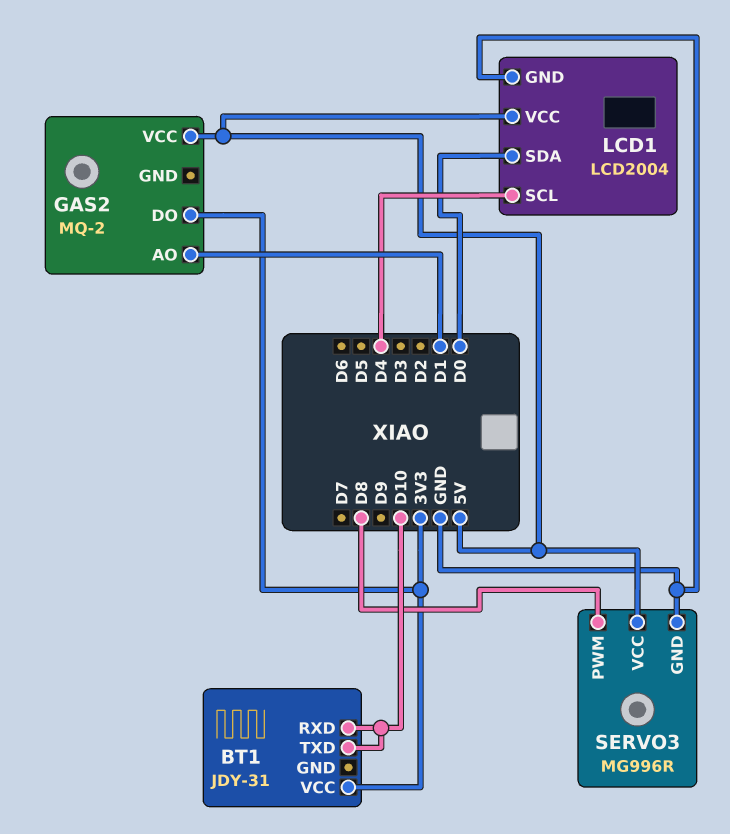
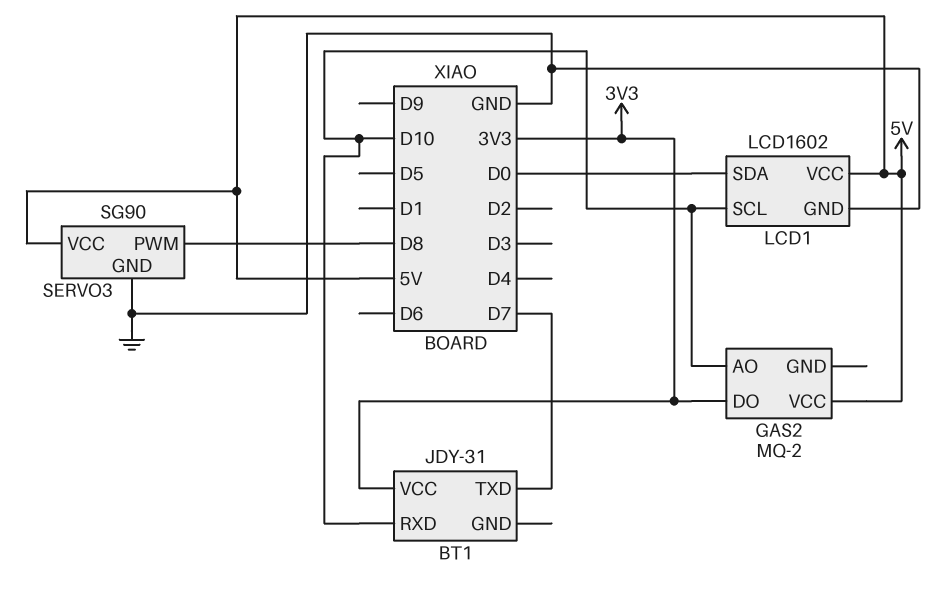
BT1 pin TXD: D10 -> D7
GAS2 pin AO: D1 -> D10
LCD1: LCD2004 -> LCD1602
LCD1 pin SCL: D4 -> D10
SERVO3: MG996R -> SG90

